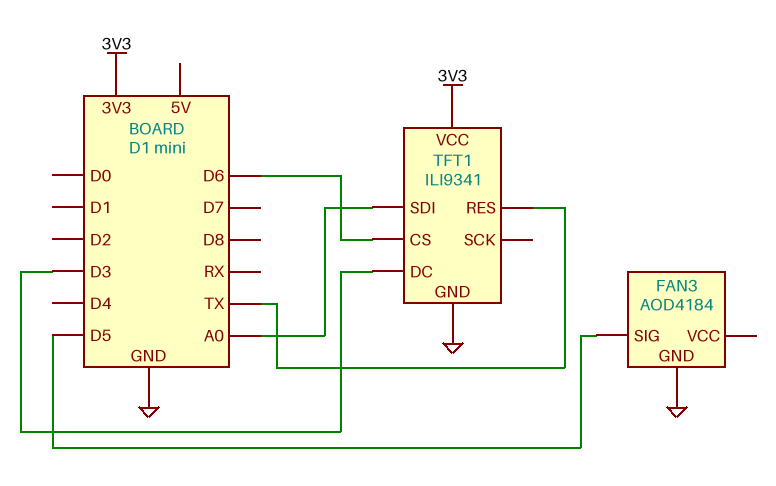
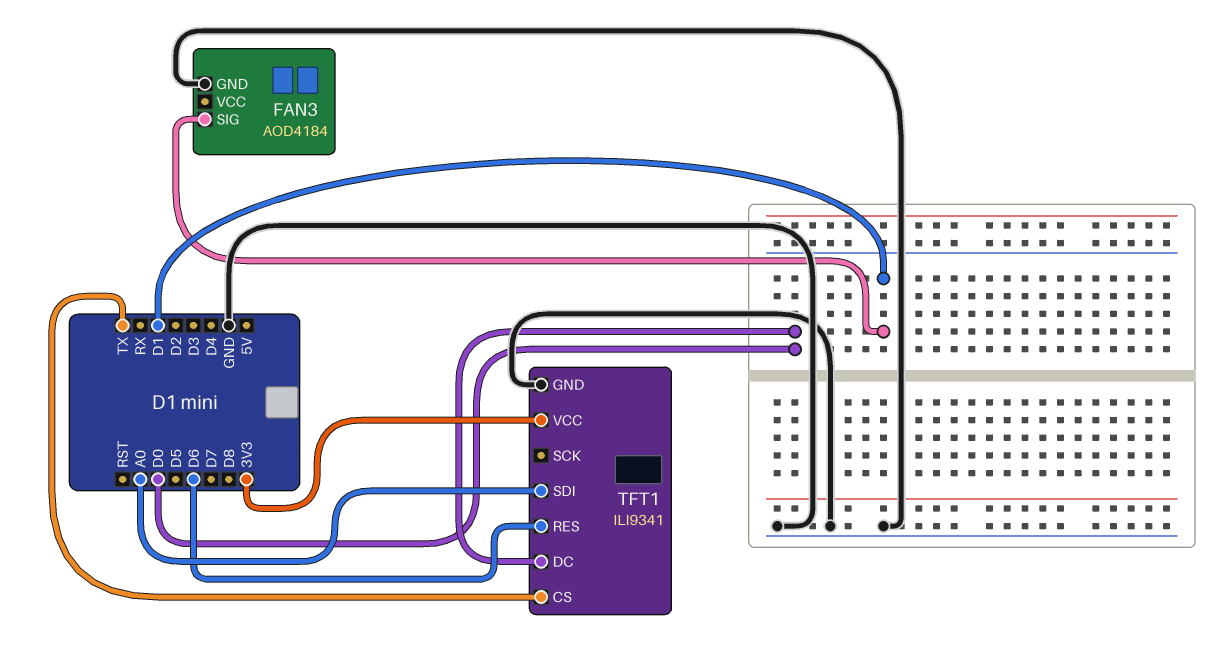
FAN3 pin SIG: D5 -> D1
TFT1 pin CS: D6 -> TX
TFT1 pin DC: D3 -> D0
TFT1 pin RES: TX -> D6

